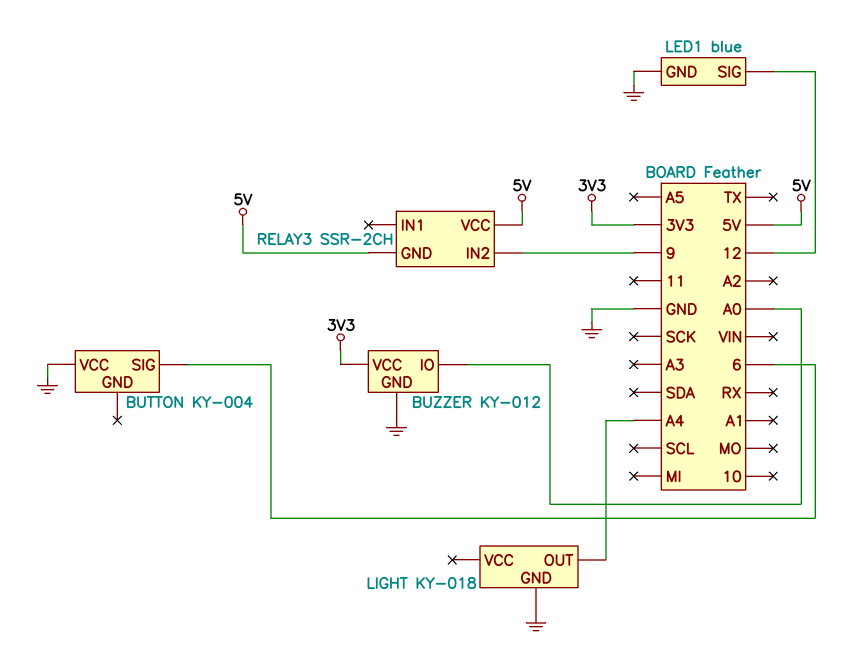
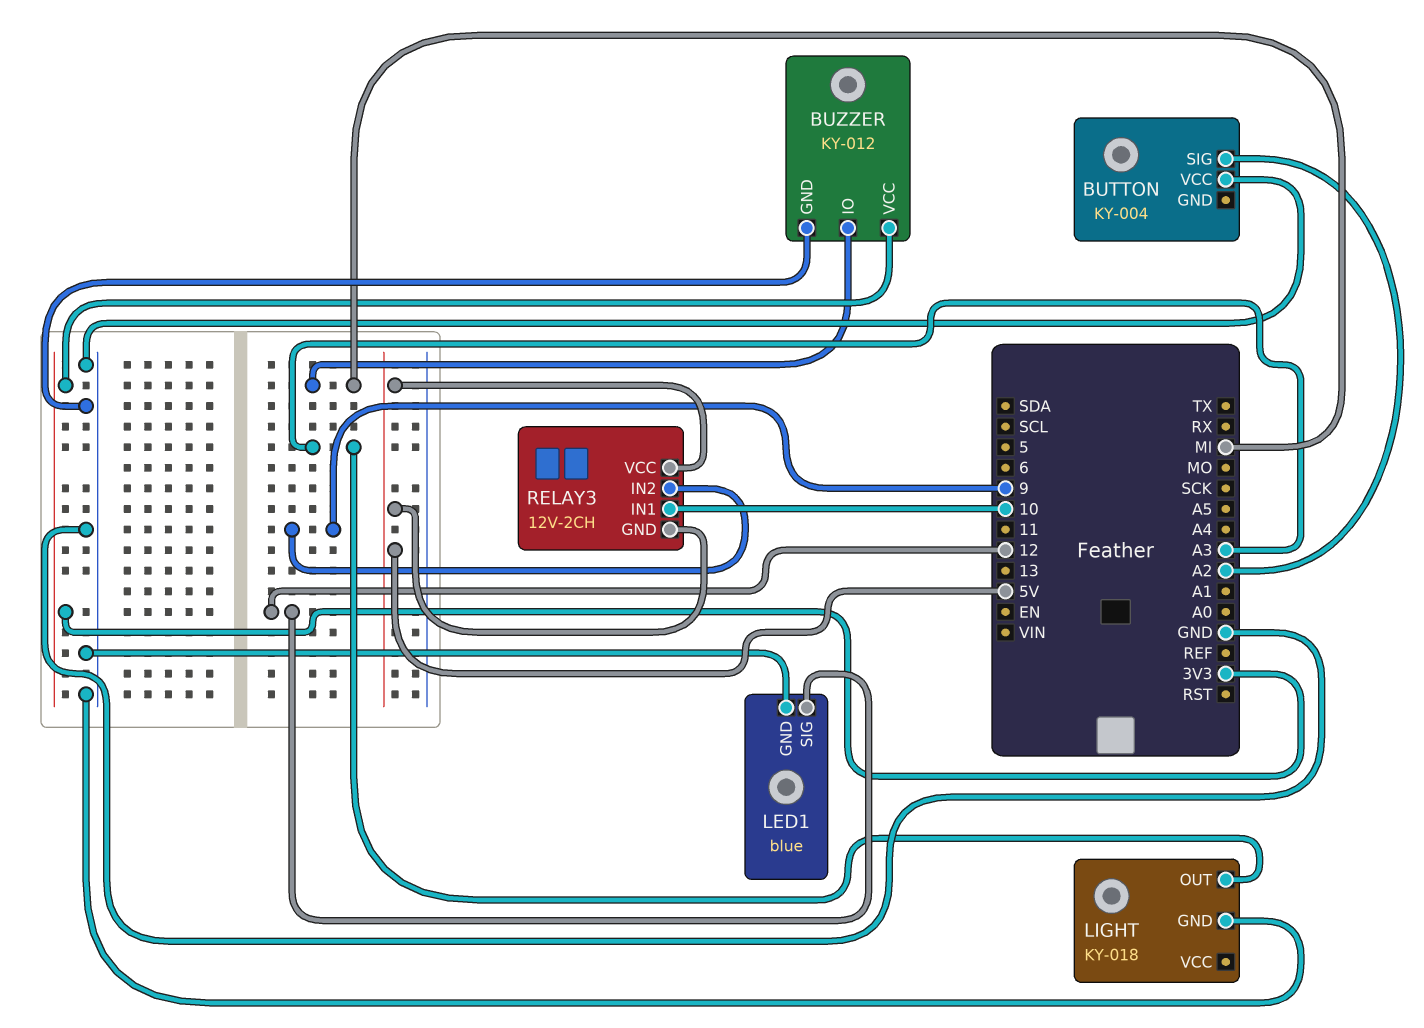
BUTTON pin SIG: 6 -> A2
BUZZER pin IO: A0 -> MI
LIGHT pin OUT: A4 -> A3
RELAY3: SSR-2CH -> 12V-2CH
RELAY3 pin IN1: none -> 10

